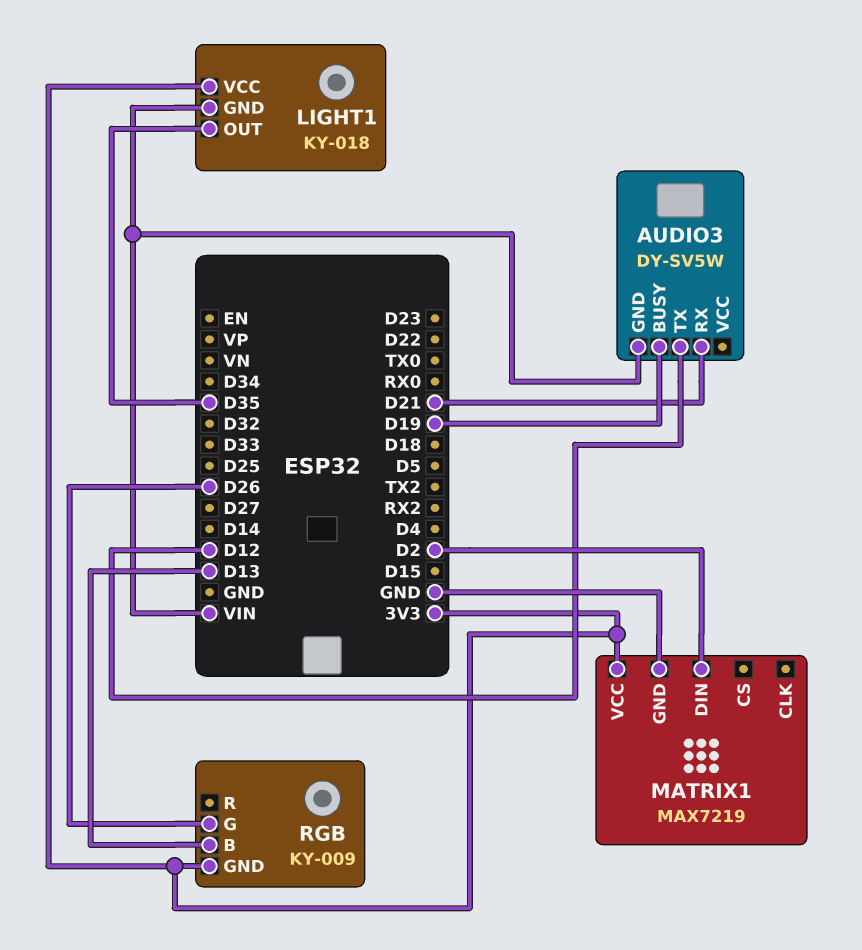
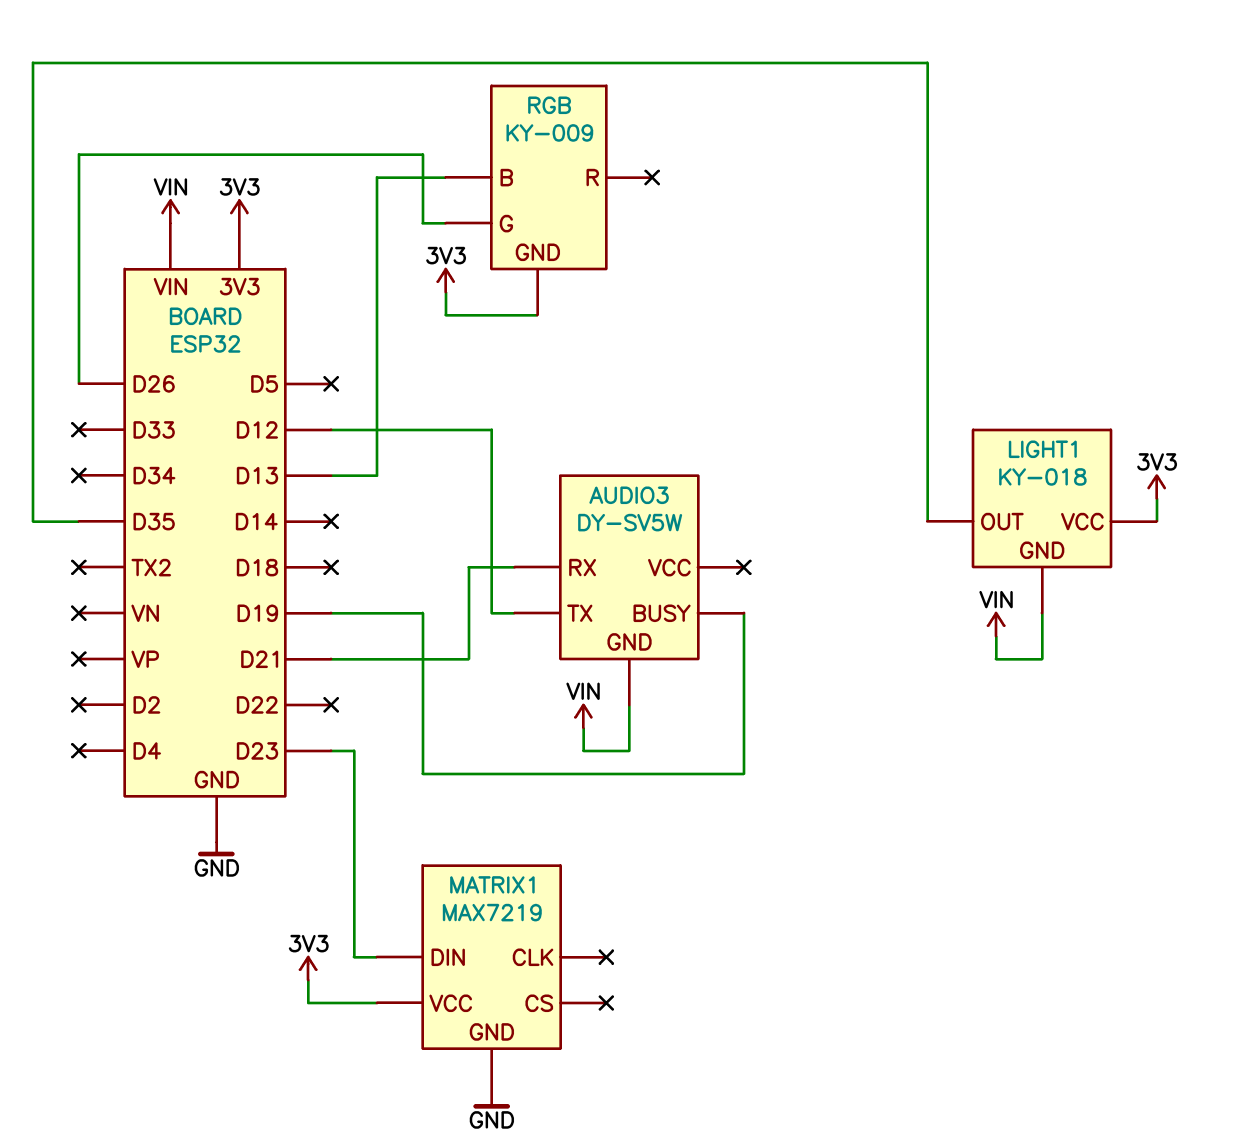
MATRIX1 pin DIN: D2 -> D23

